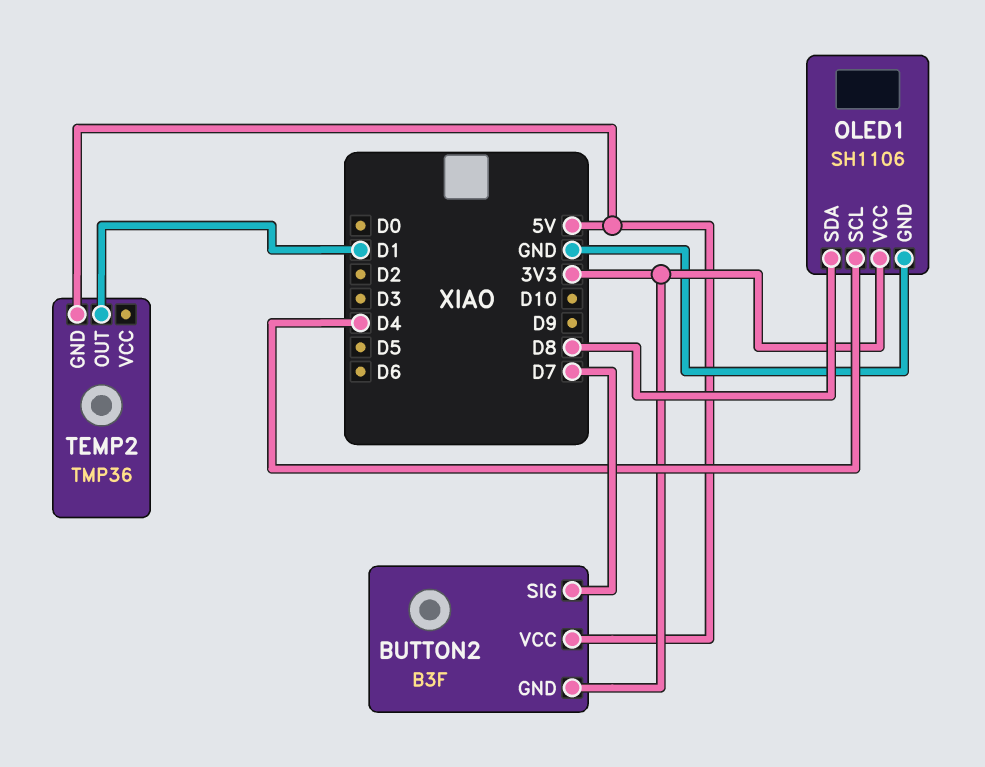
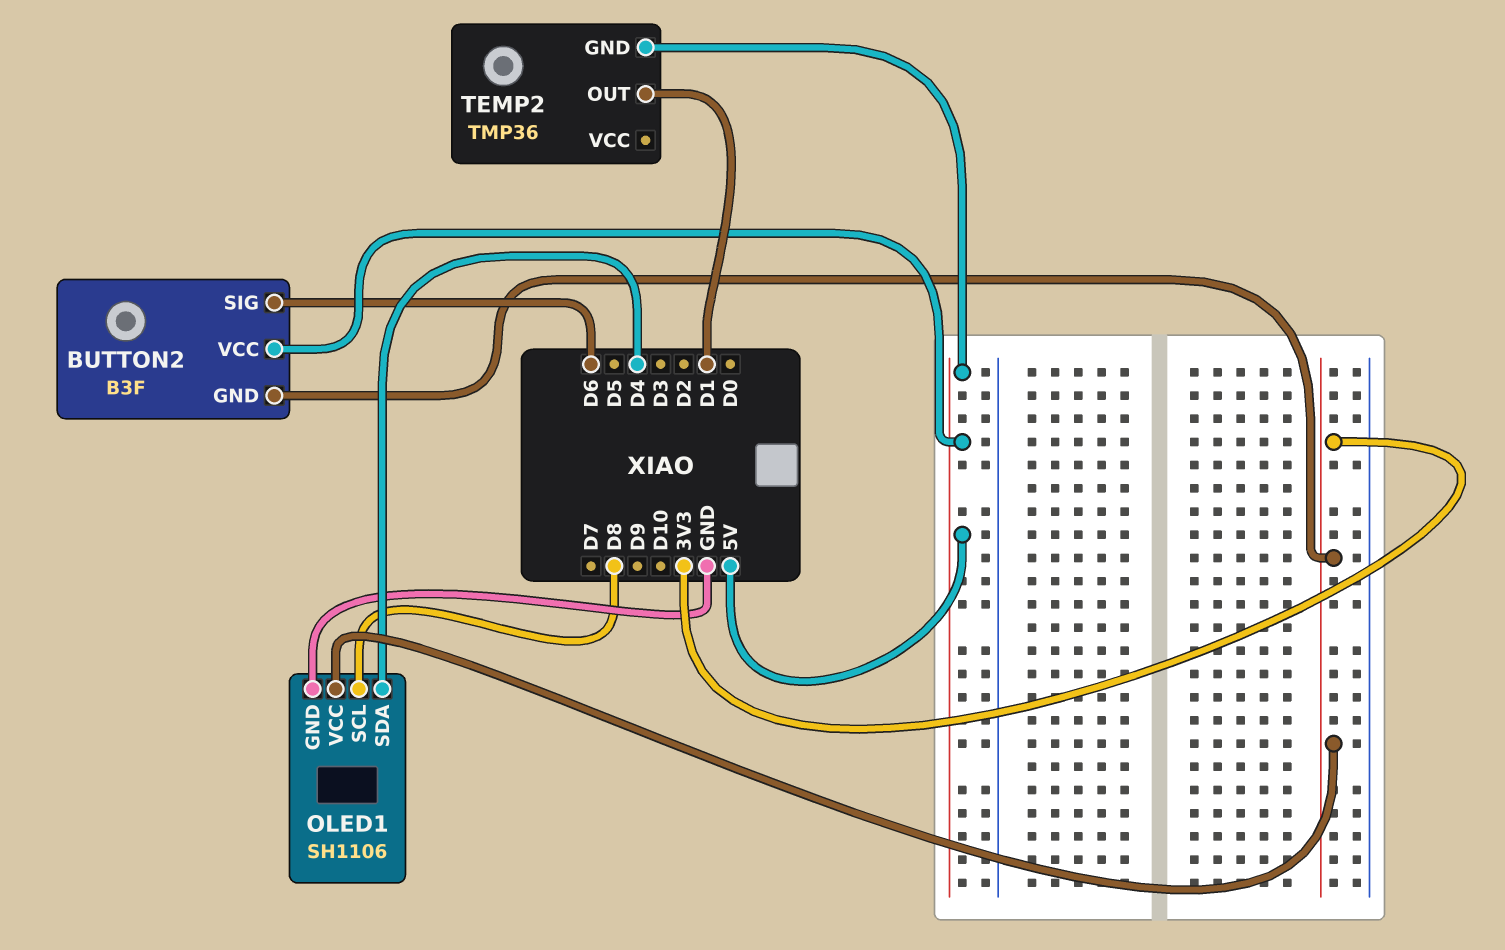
BUTTON2 pin SIG: D7 -> D6
OLED1 pin SCL: D4 -> D8
OLED1 pin SDA: D8 -> D4

